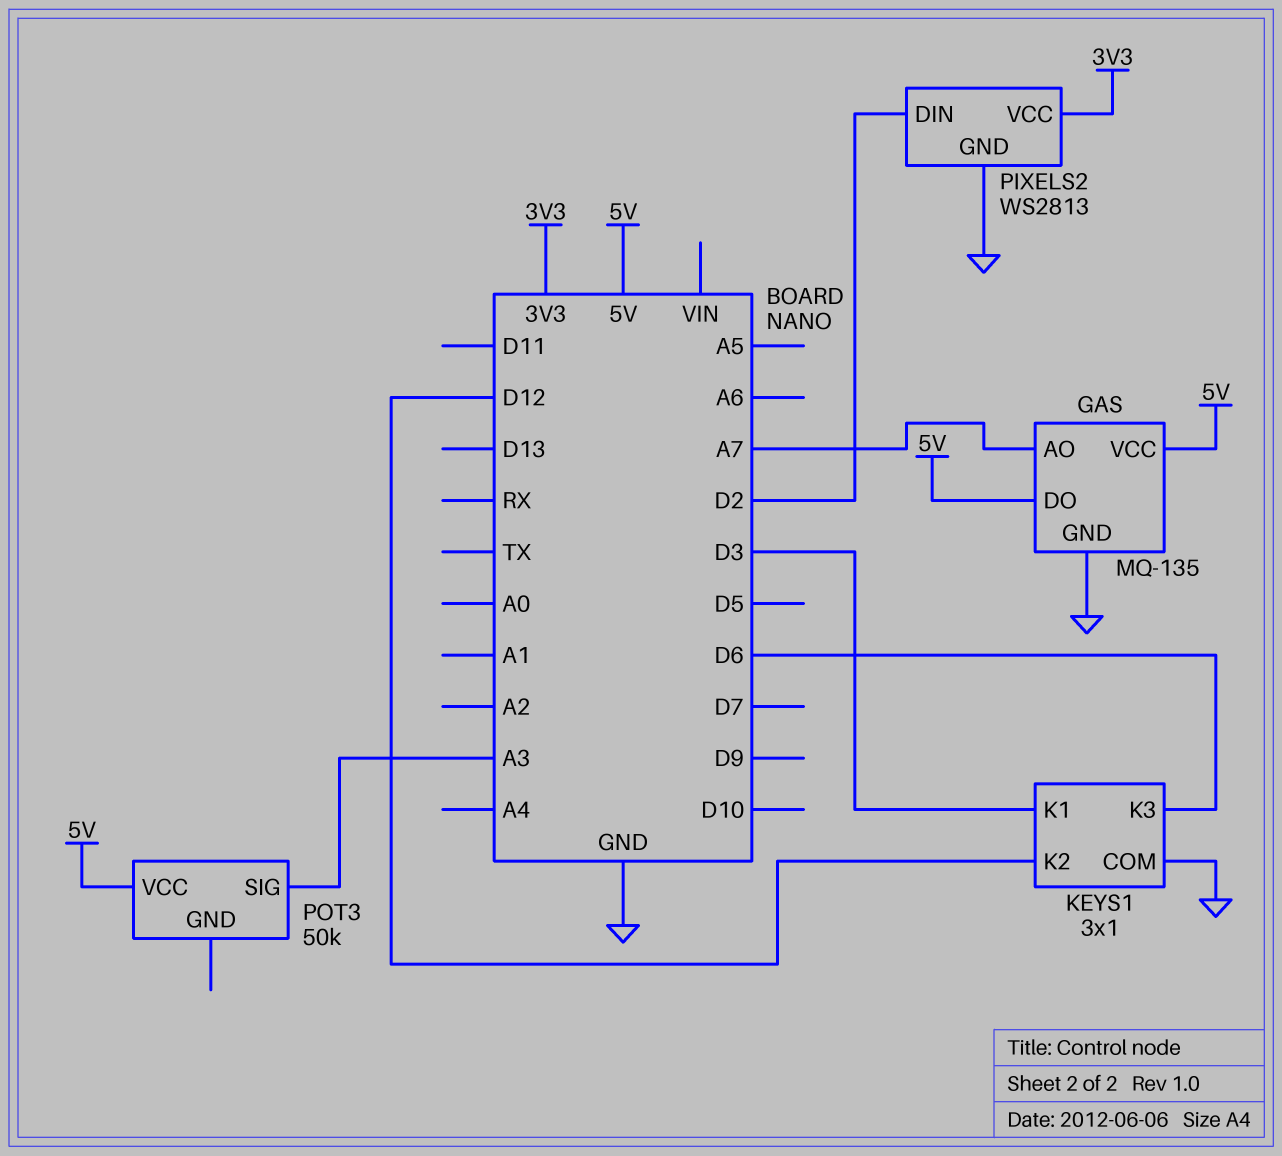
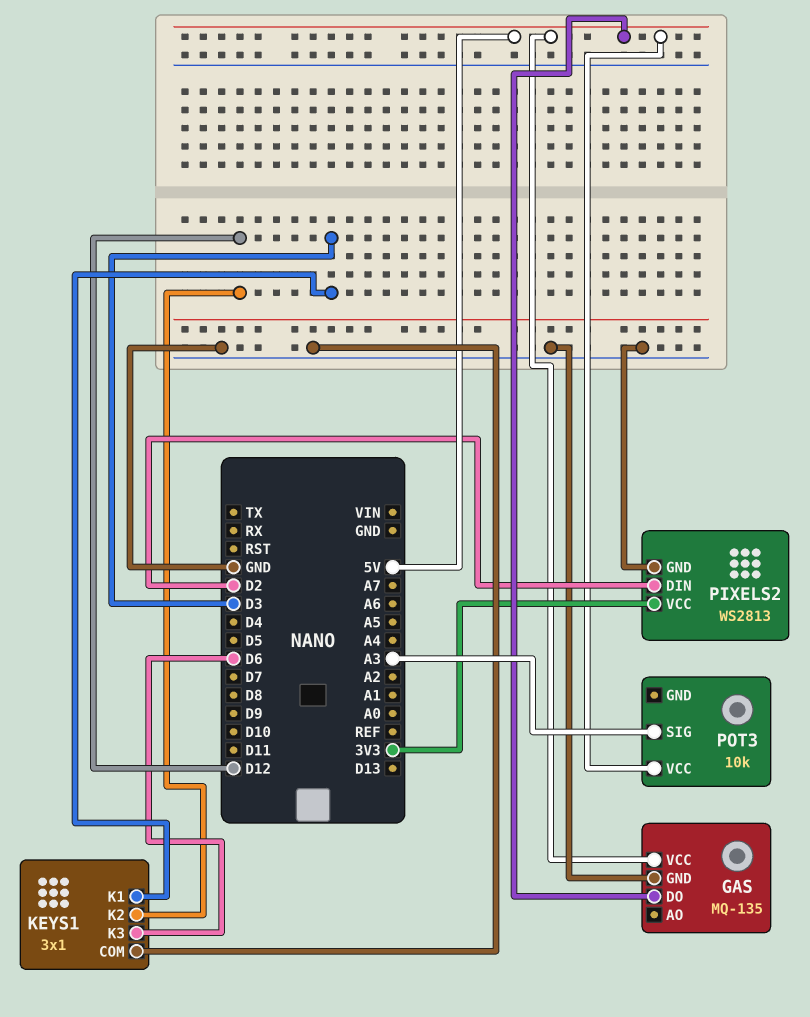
GAS pin AO: A7 -> none
POT3: 50k -> 10k

